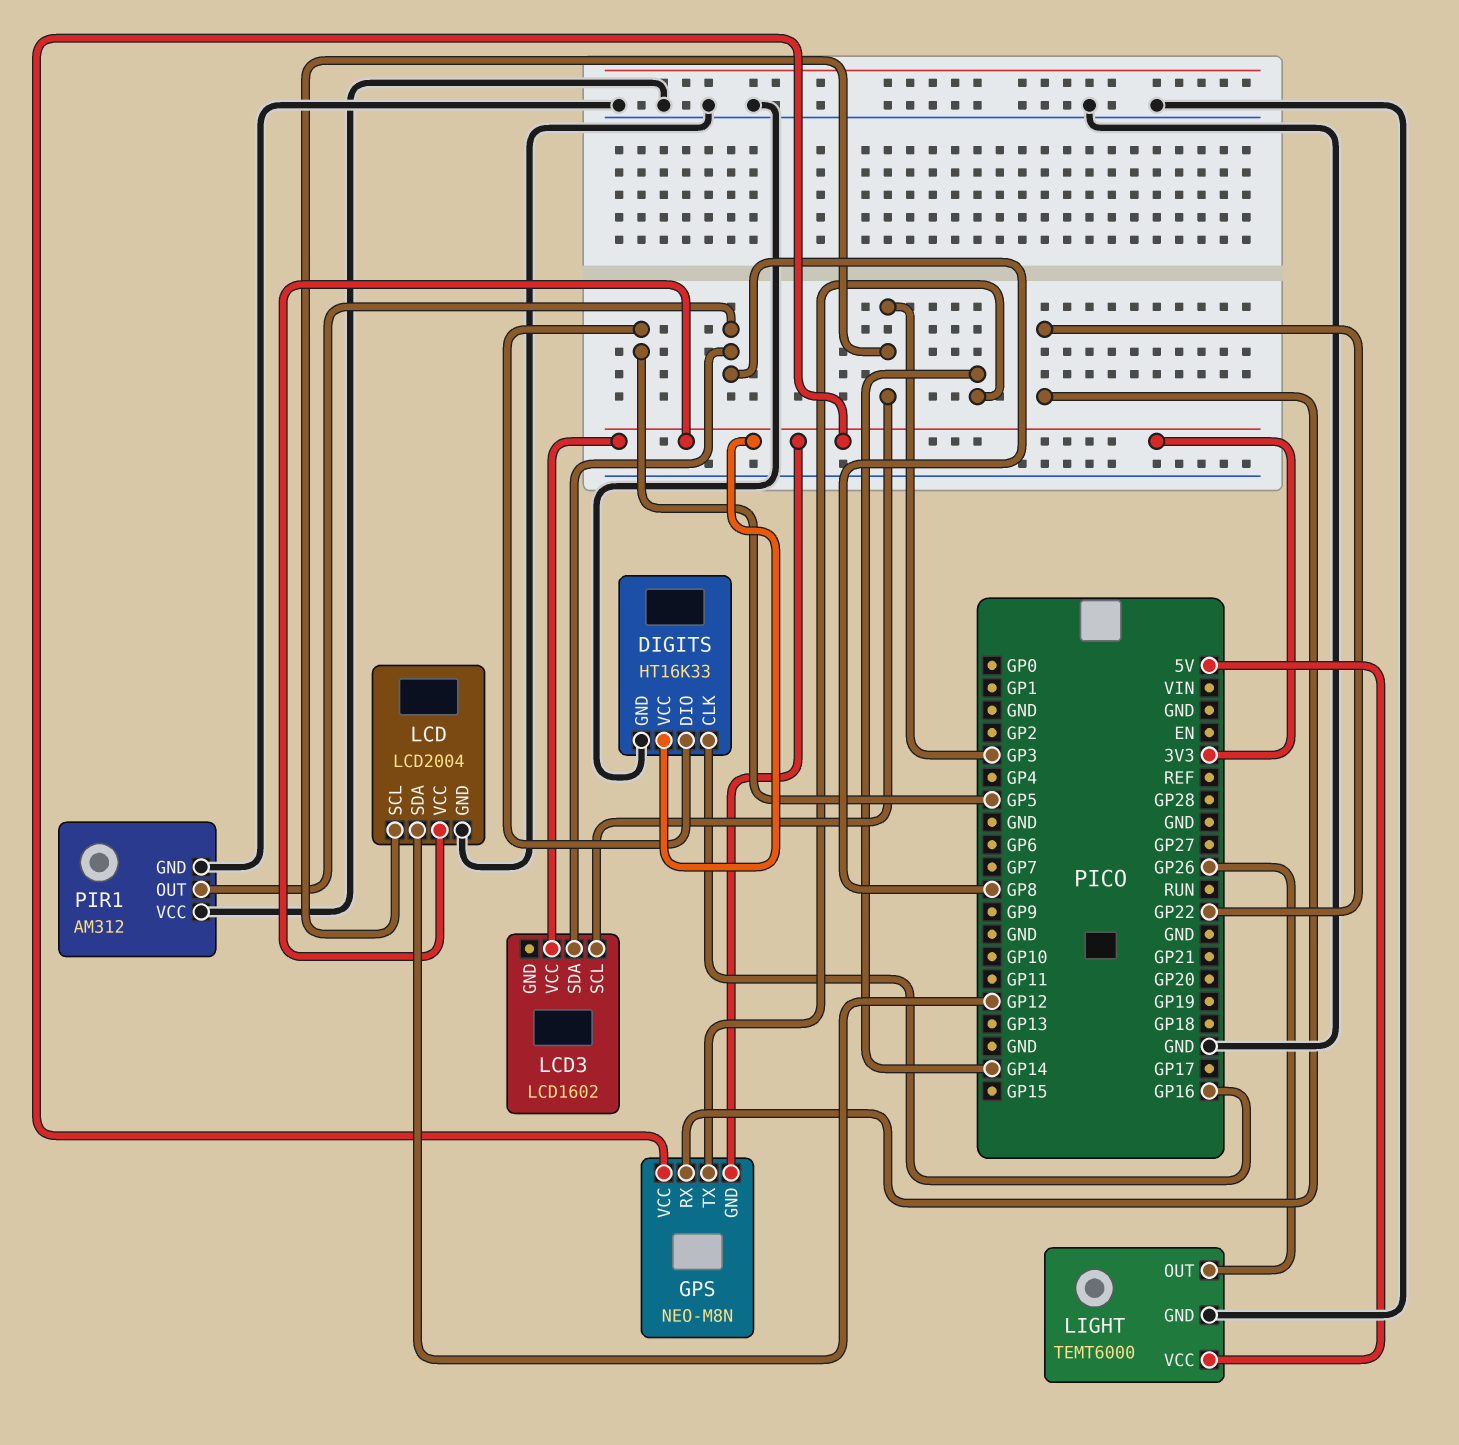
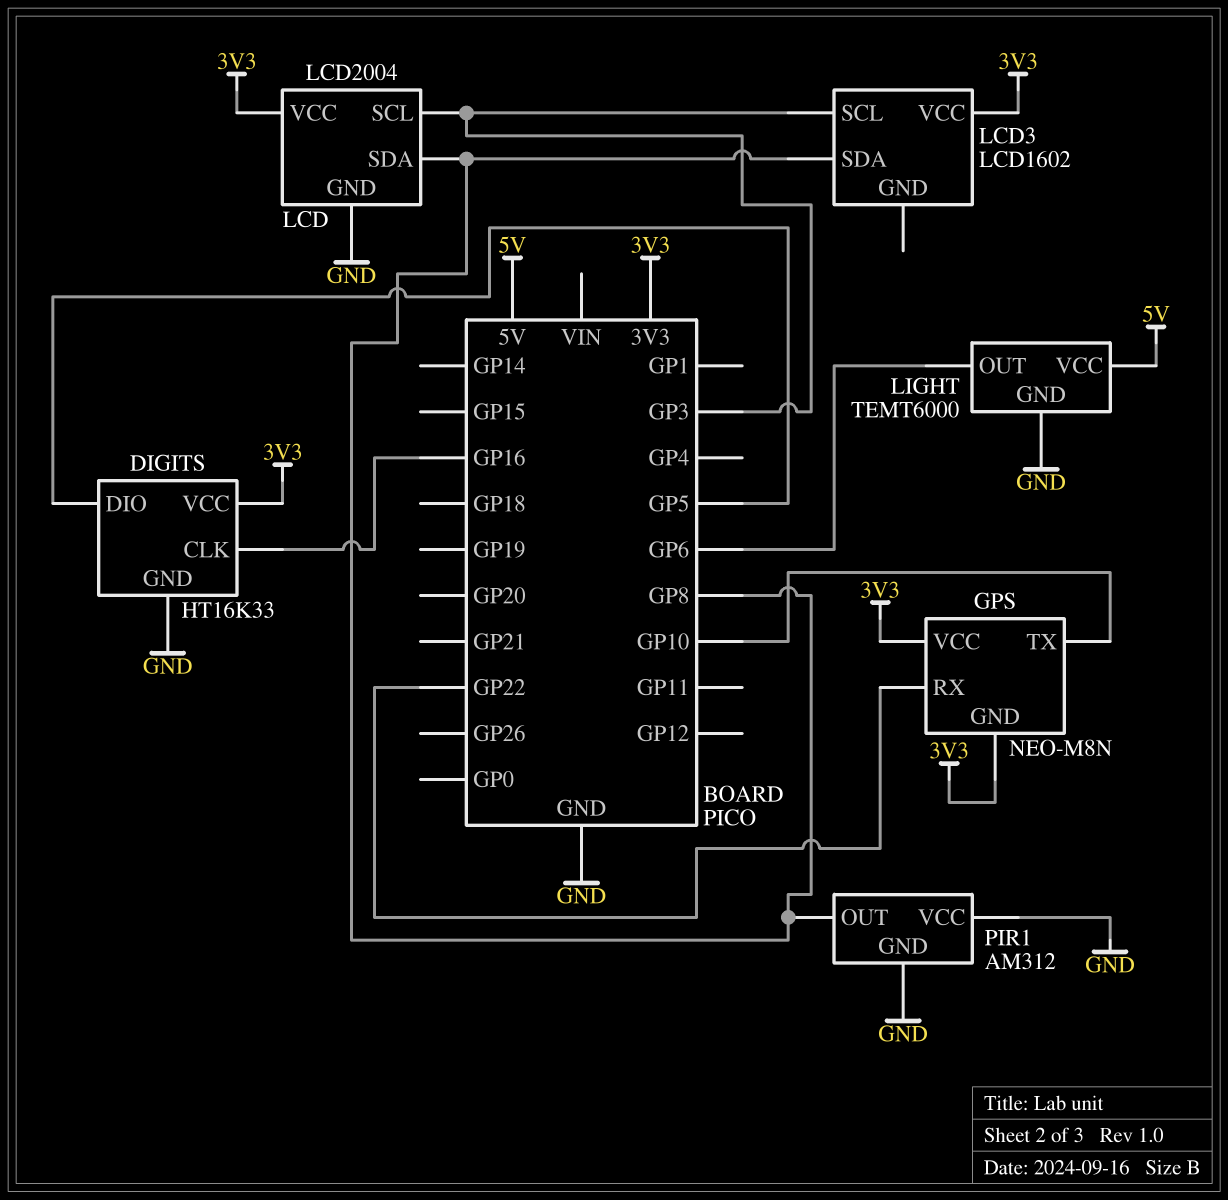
GPS pin TX: GP14 -> GP10
LCD pin SDA: GP12 -> GP8
LIGHT pin OUT: GP26 -> GP6

